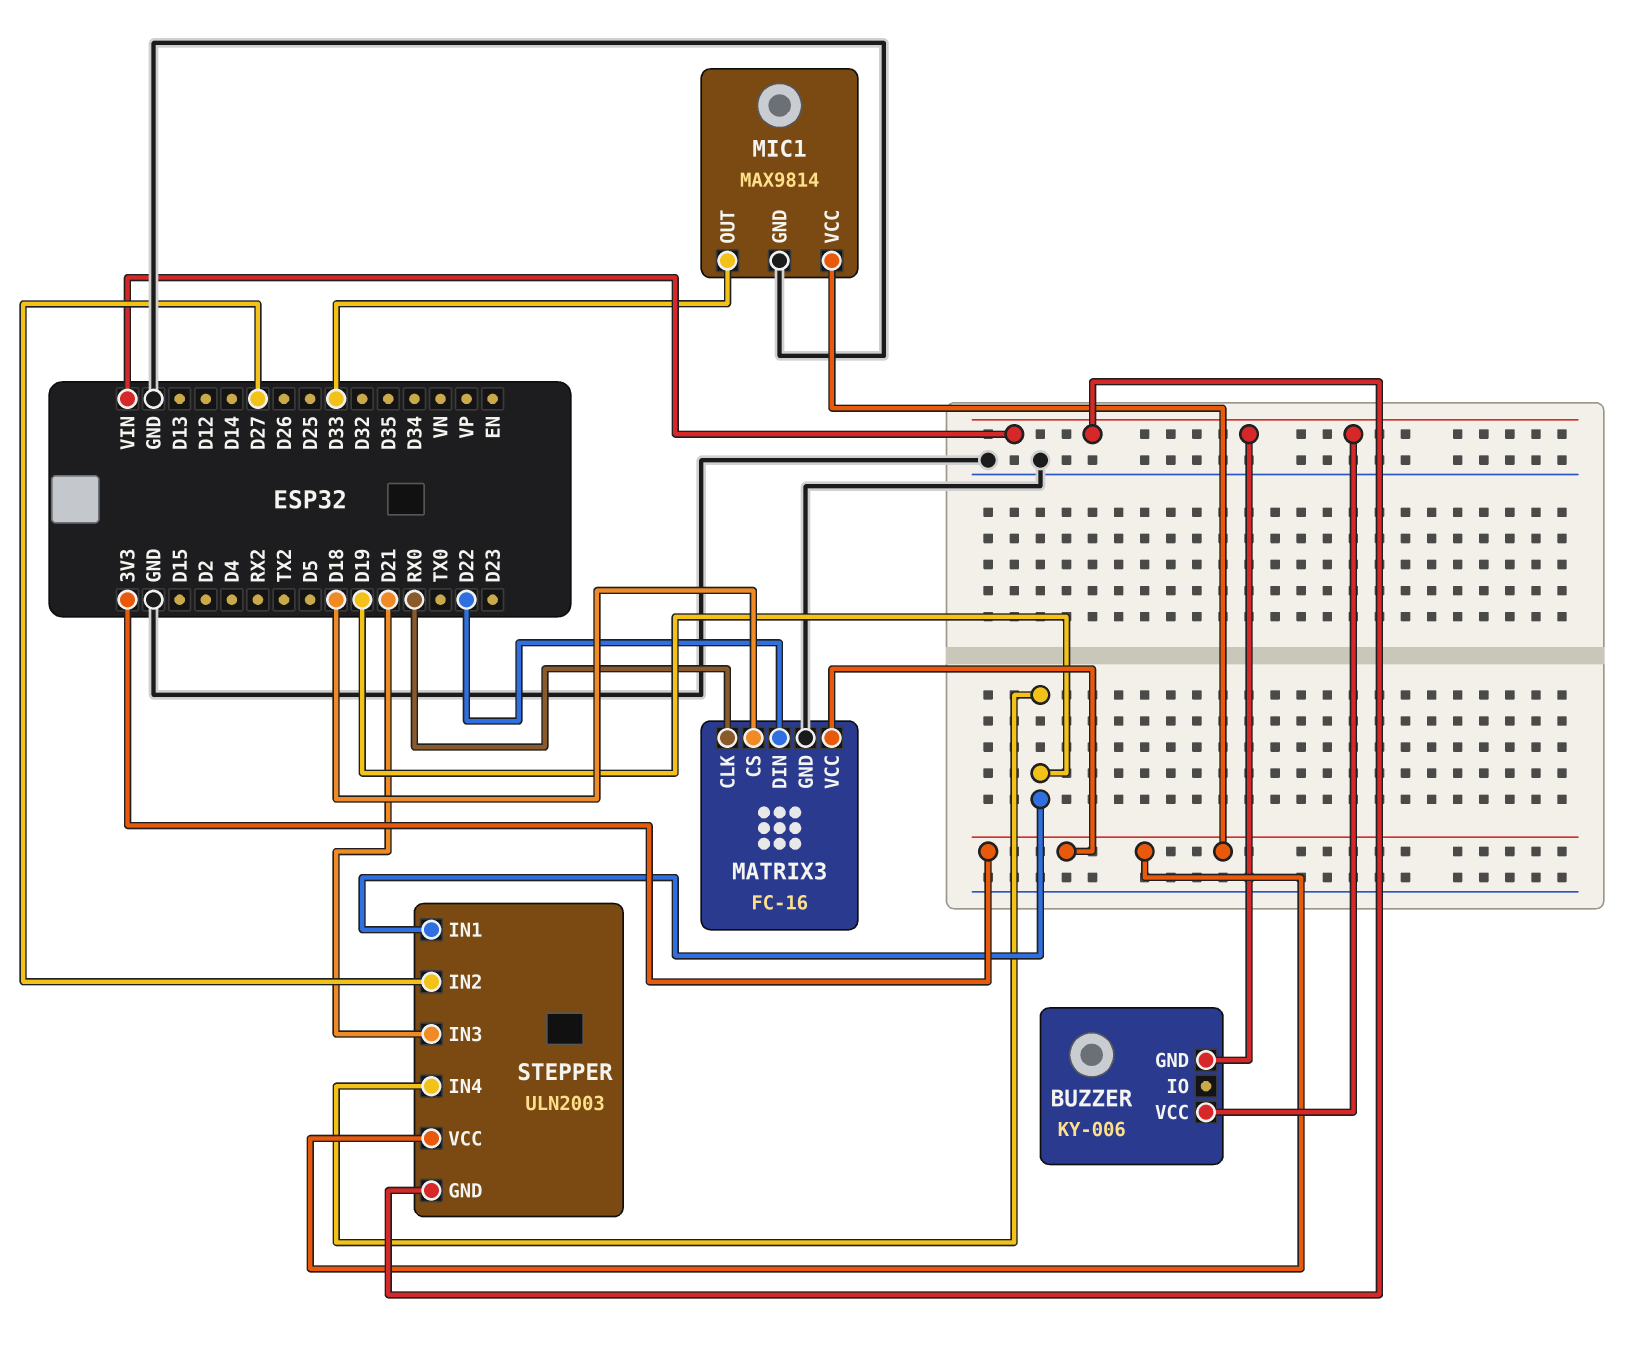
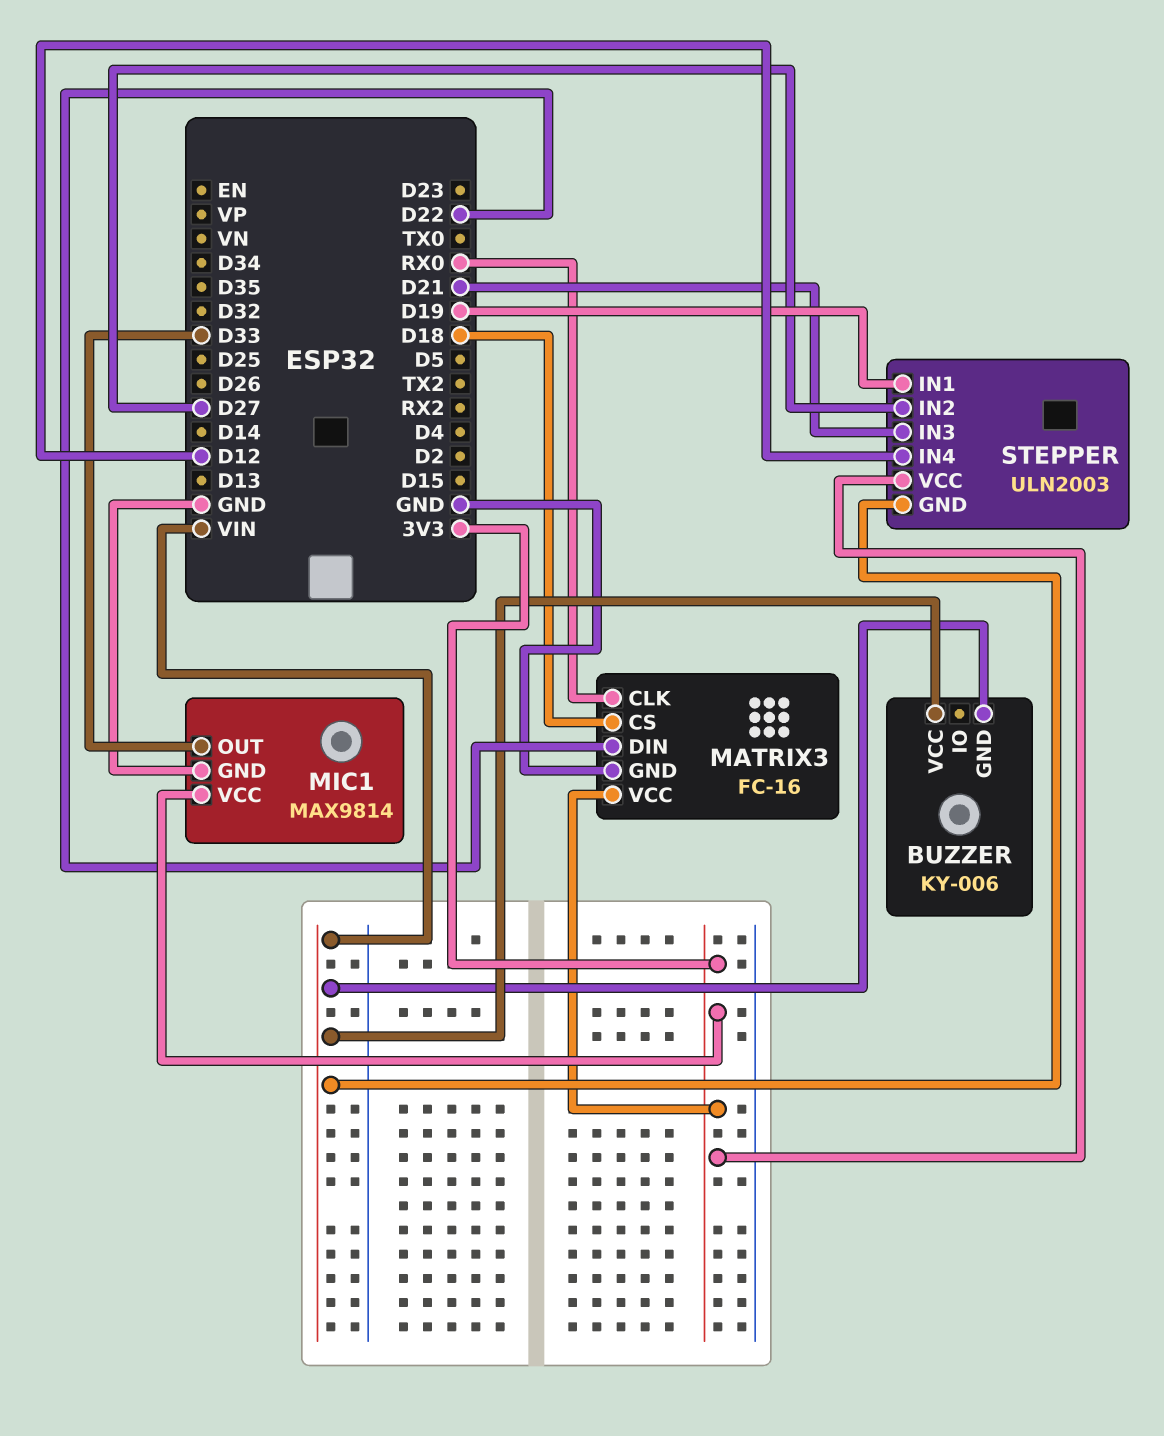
STEPPER pin IN4: D19 -> D12

